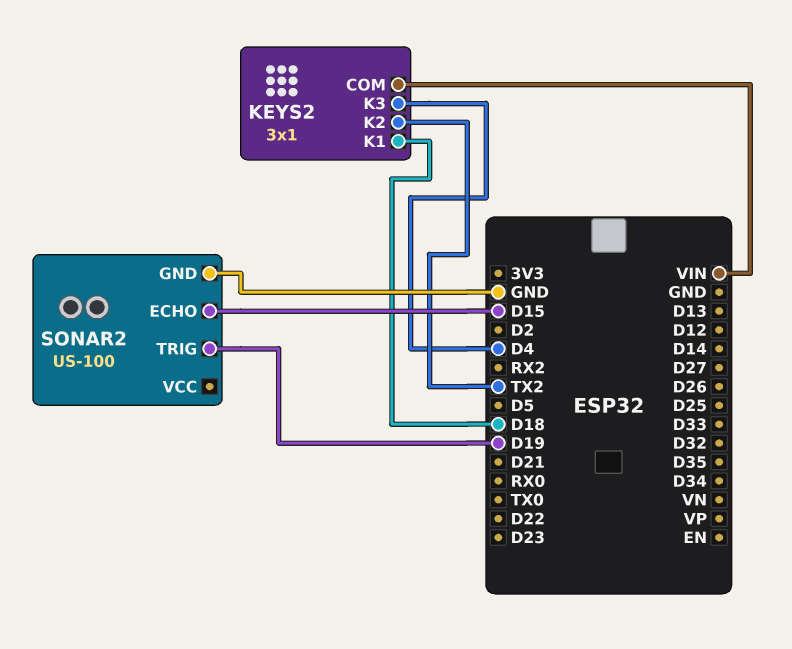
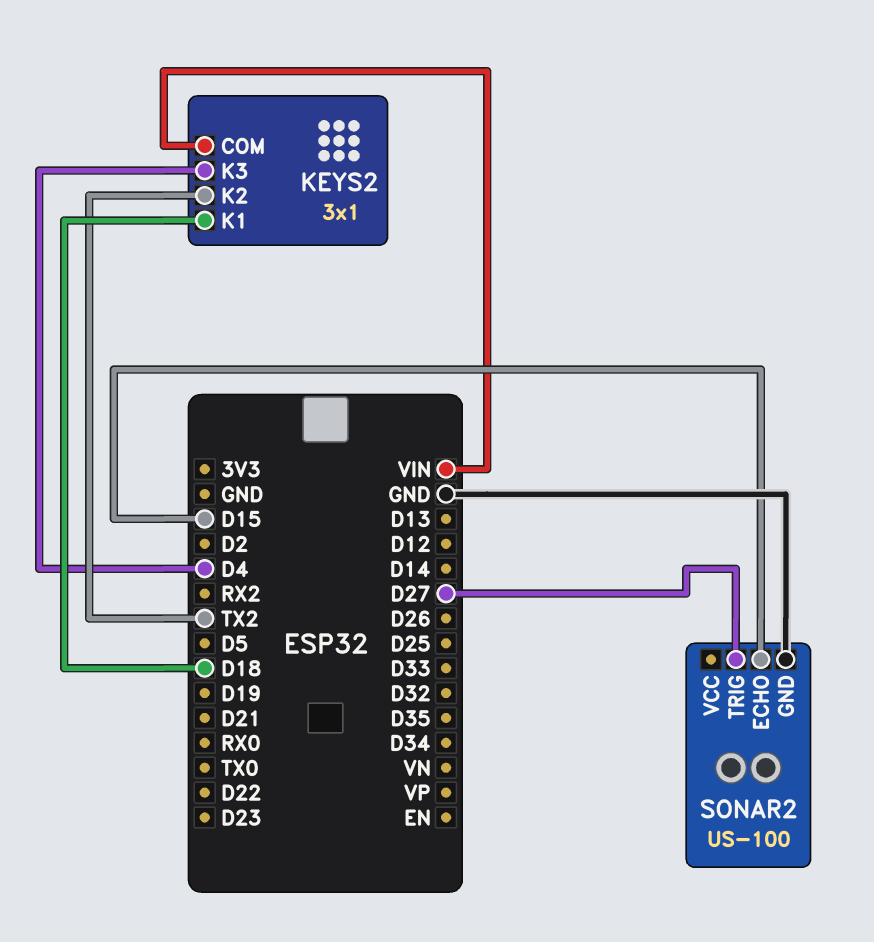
SONAR2 pin TRIG: D19 -> D27

